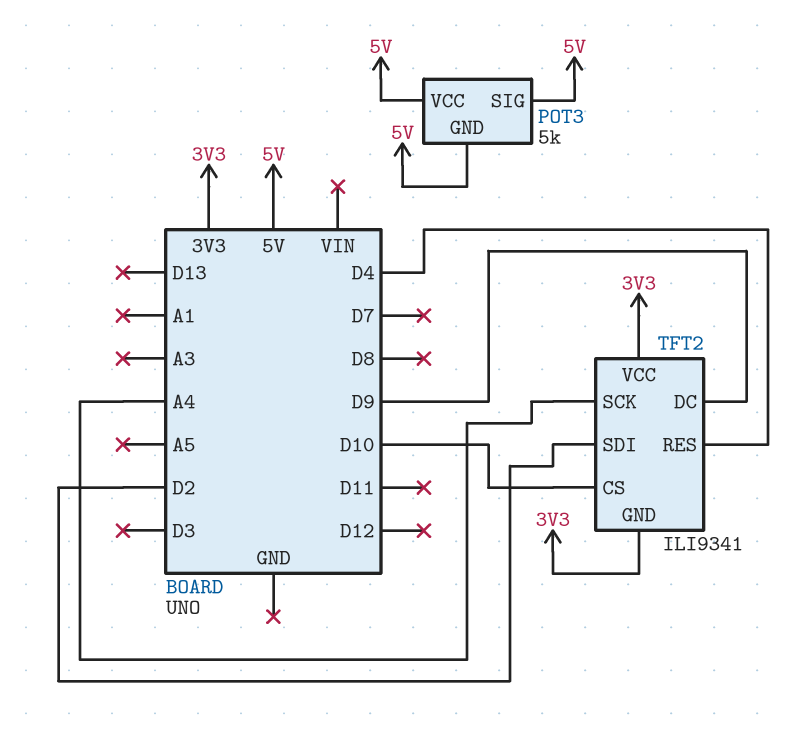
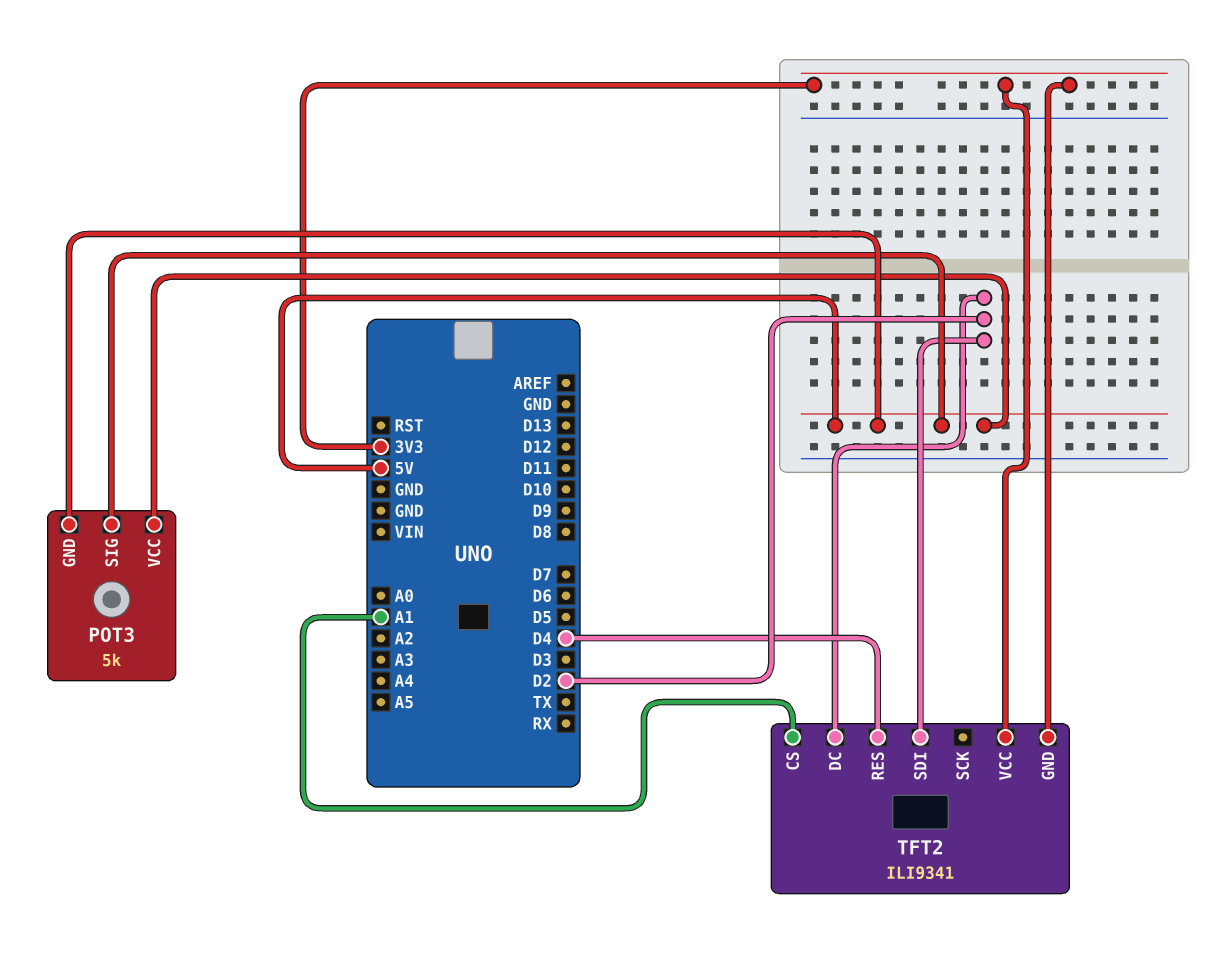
TFT2 pin CS: D10 -> A1
TFT2 pin DC: D9 -> D2
TFT2 pin SCK: A4 -> none

